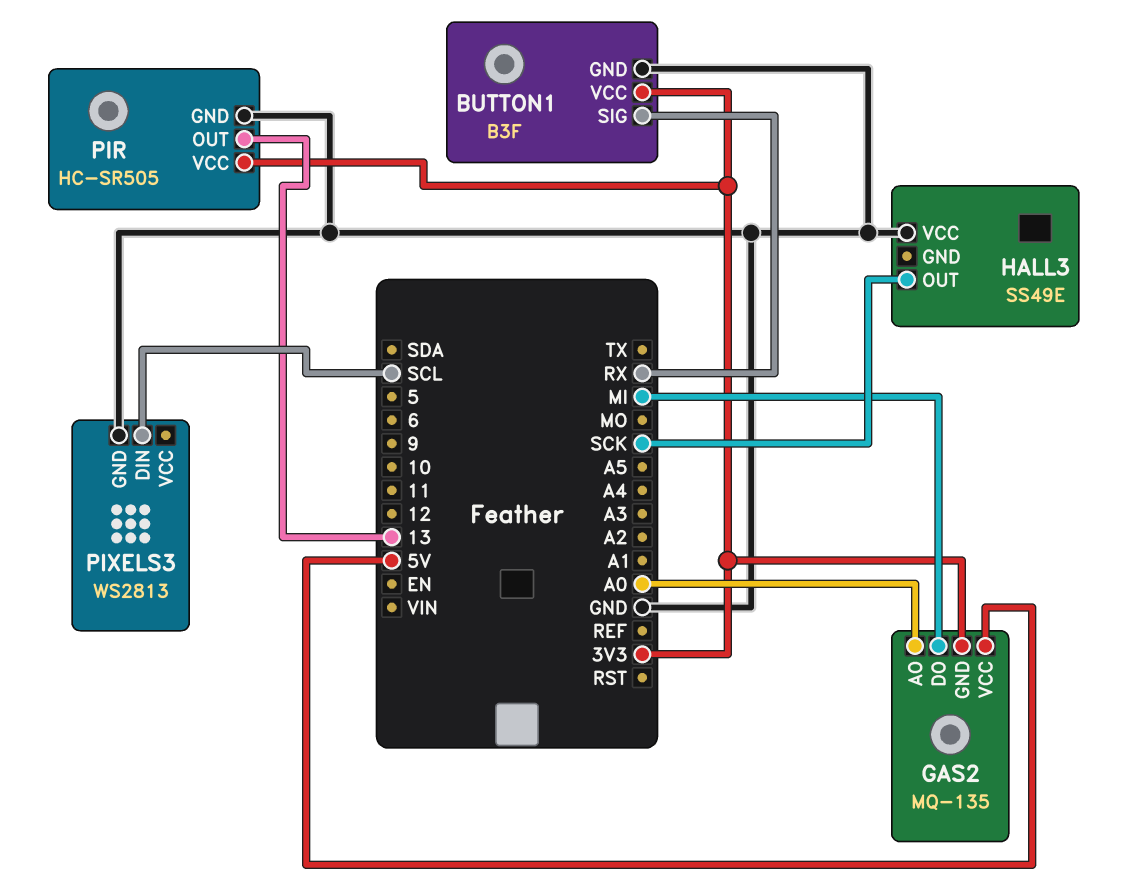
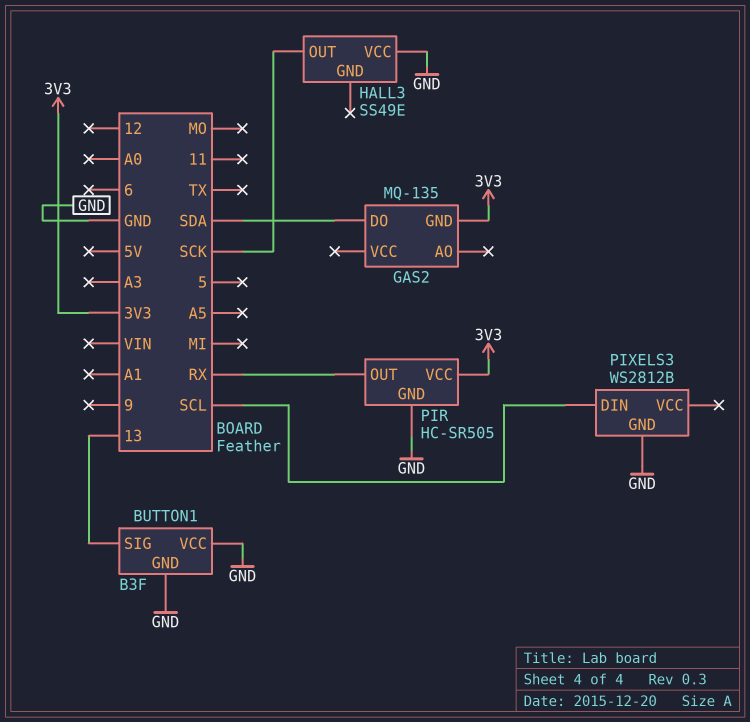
BUTTON1 pin SIG: RX -> 13
BUTTON1 pin VCC: 3V3 -> GND
GAS2 pin AO: A0 -> none
GAS2 pin DO: MI -> SDA
GAS2 pin VCC: 5V -> none
PIR pin OUT: 13 -> RX
PIXELS3: WS2813 -> WS2812B

